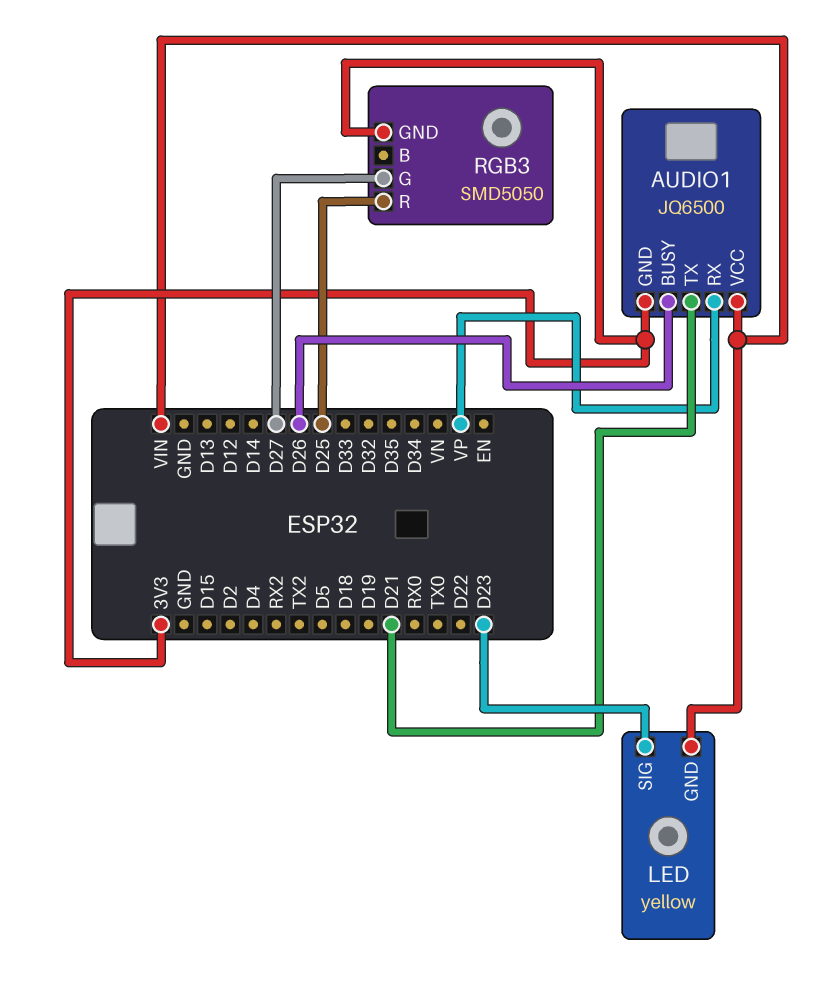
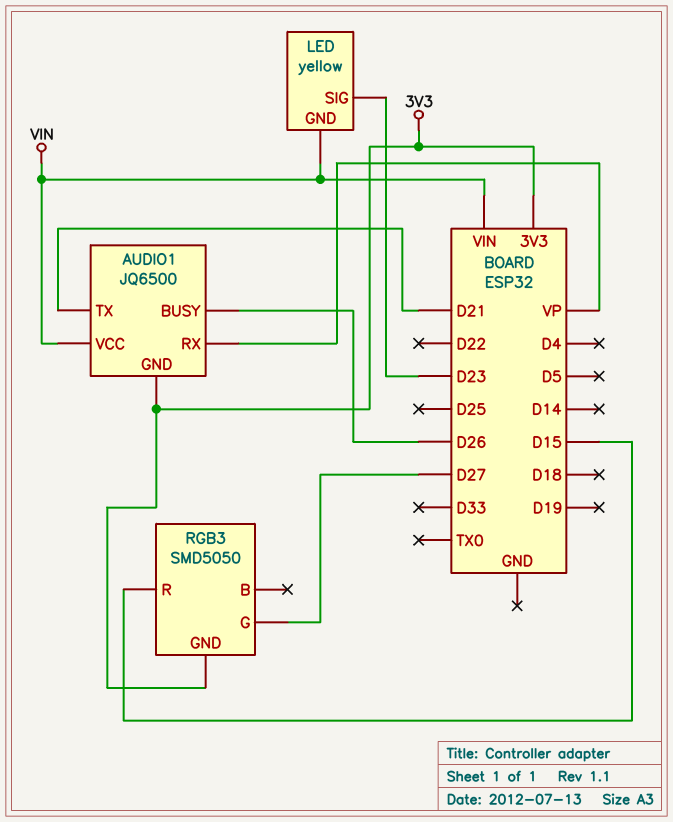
RGB3 pin R: D25 -> D15

